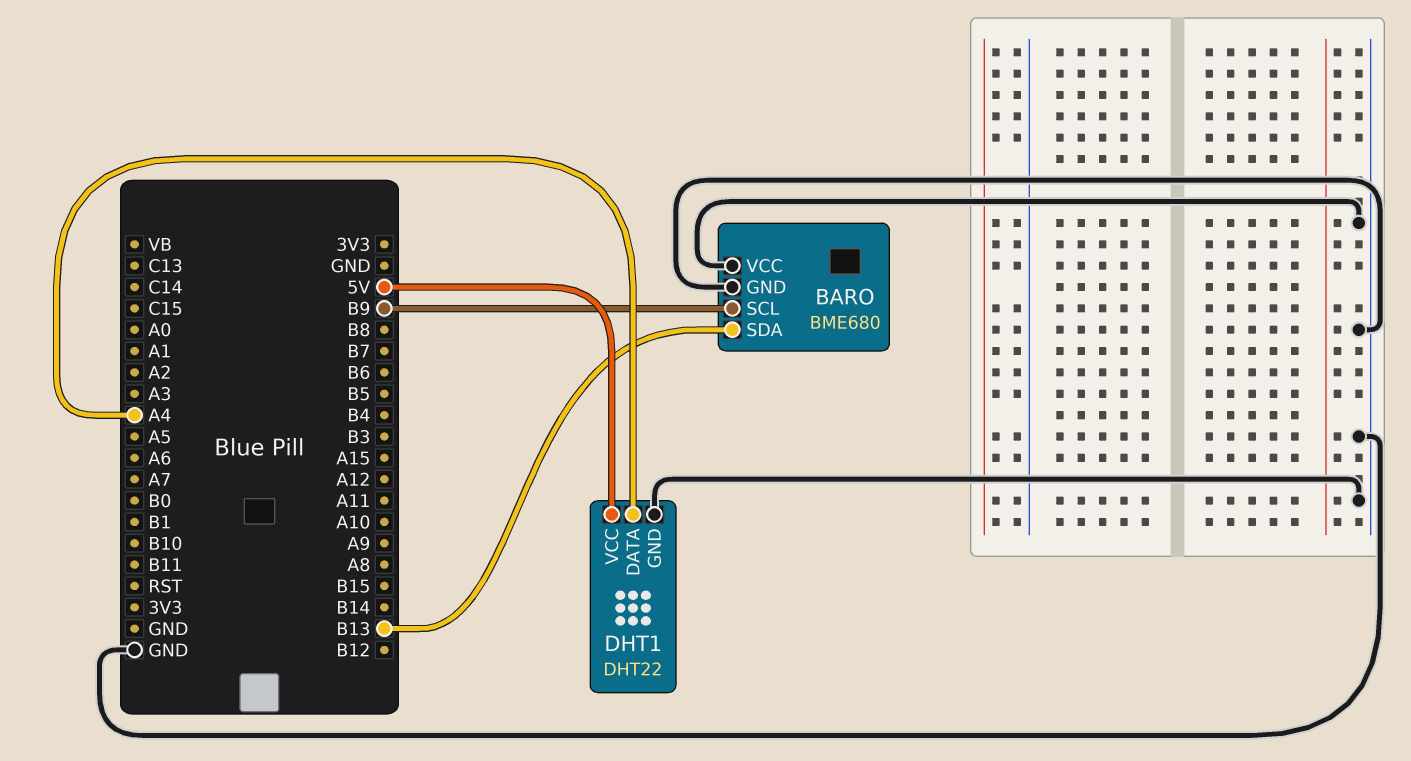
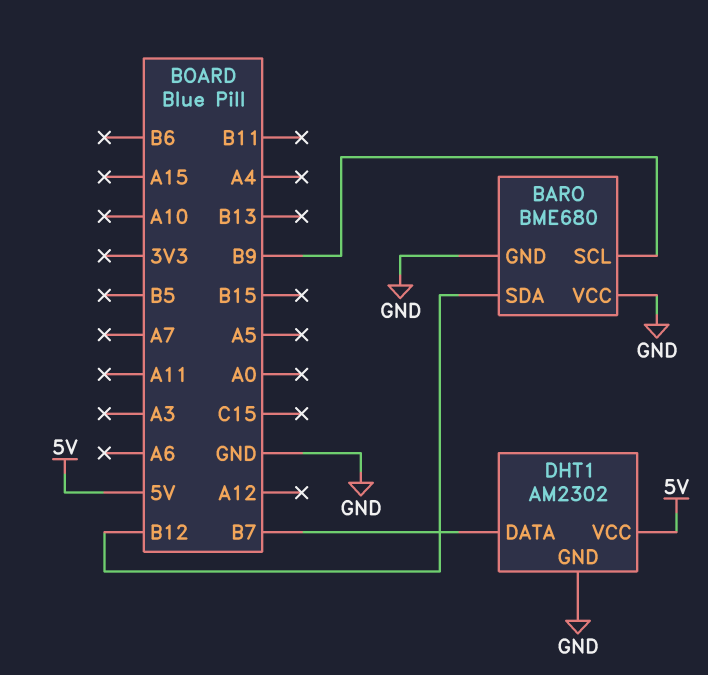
BARO pin SDA: B13 -> B12
DHT1: DHT22 -> AM2302
DHT1 pin DATA: A4 -> B7

